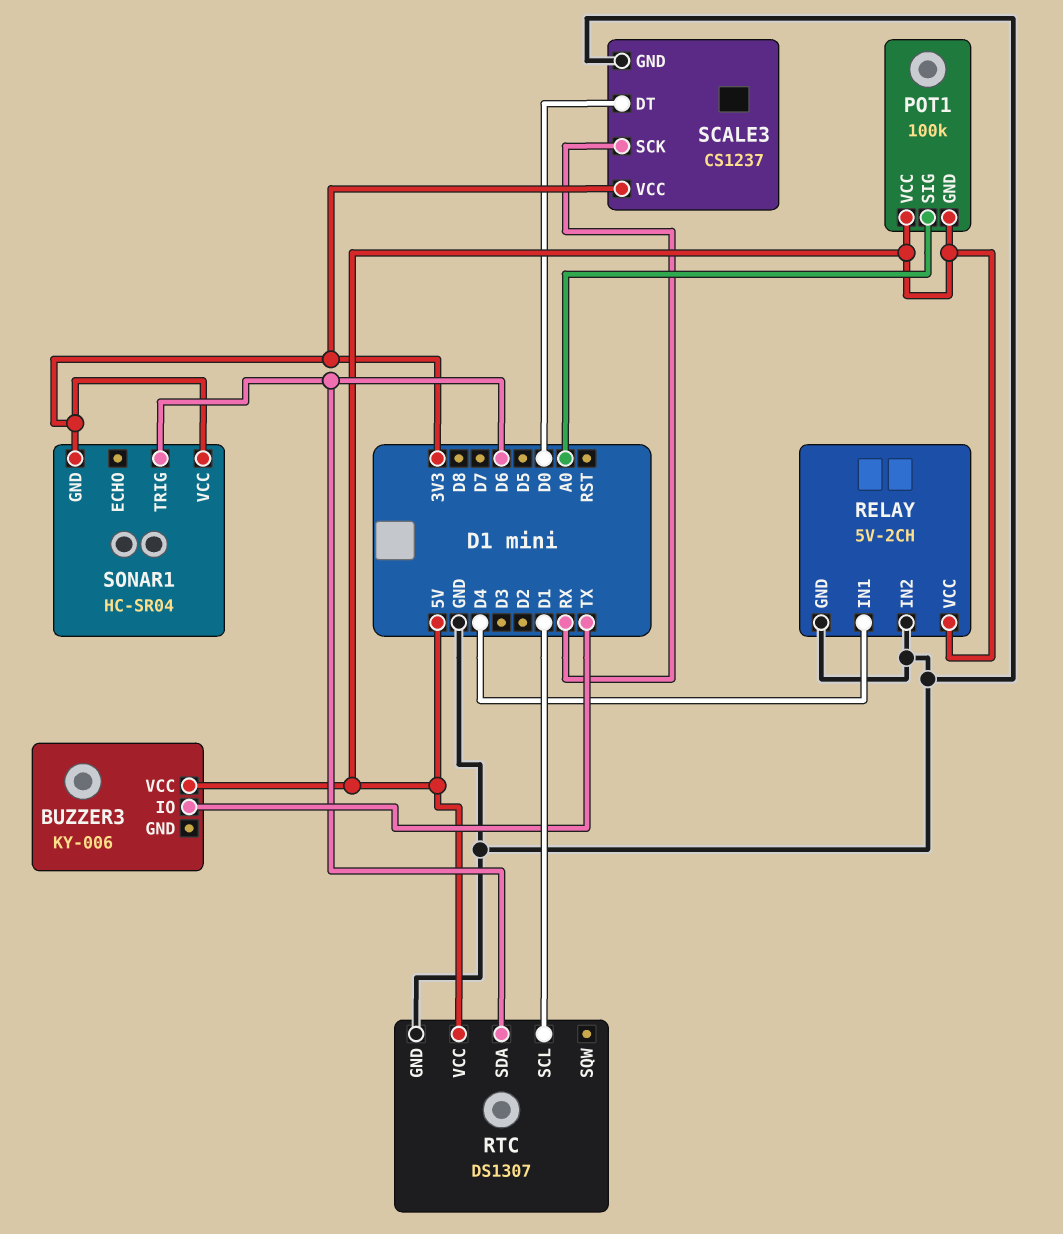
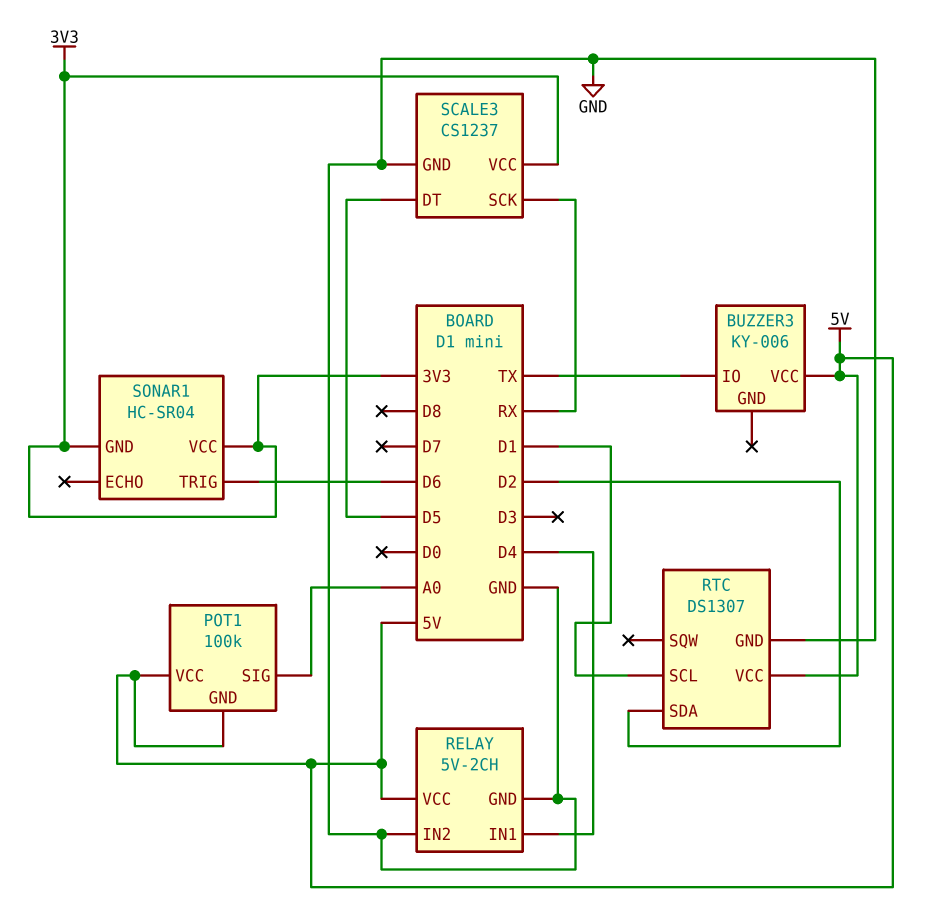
RTC pin SDA: D6 -> D2
SCALE3 pin DT: D0 -> D5

